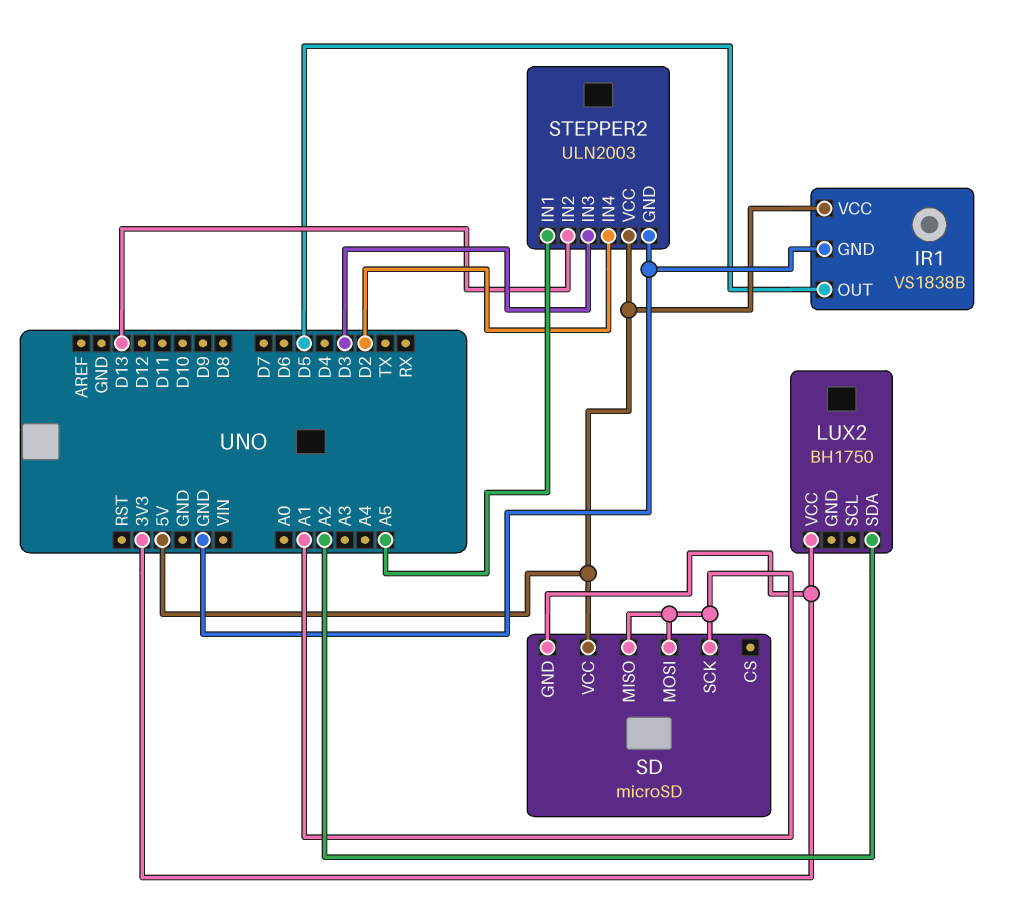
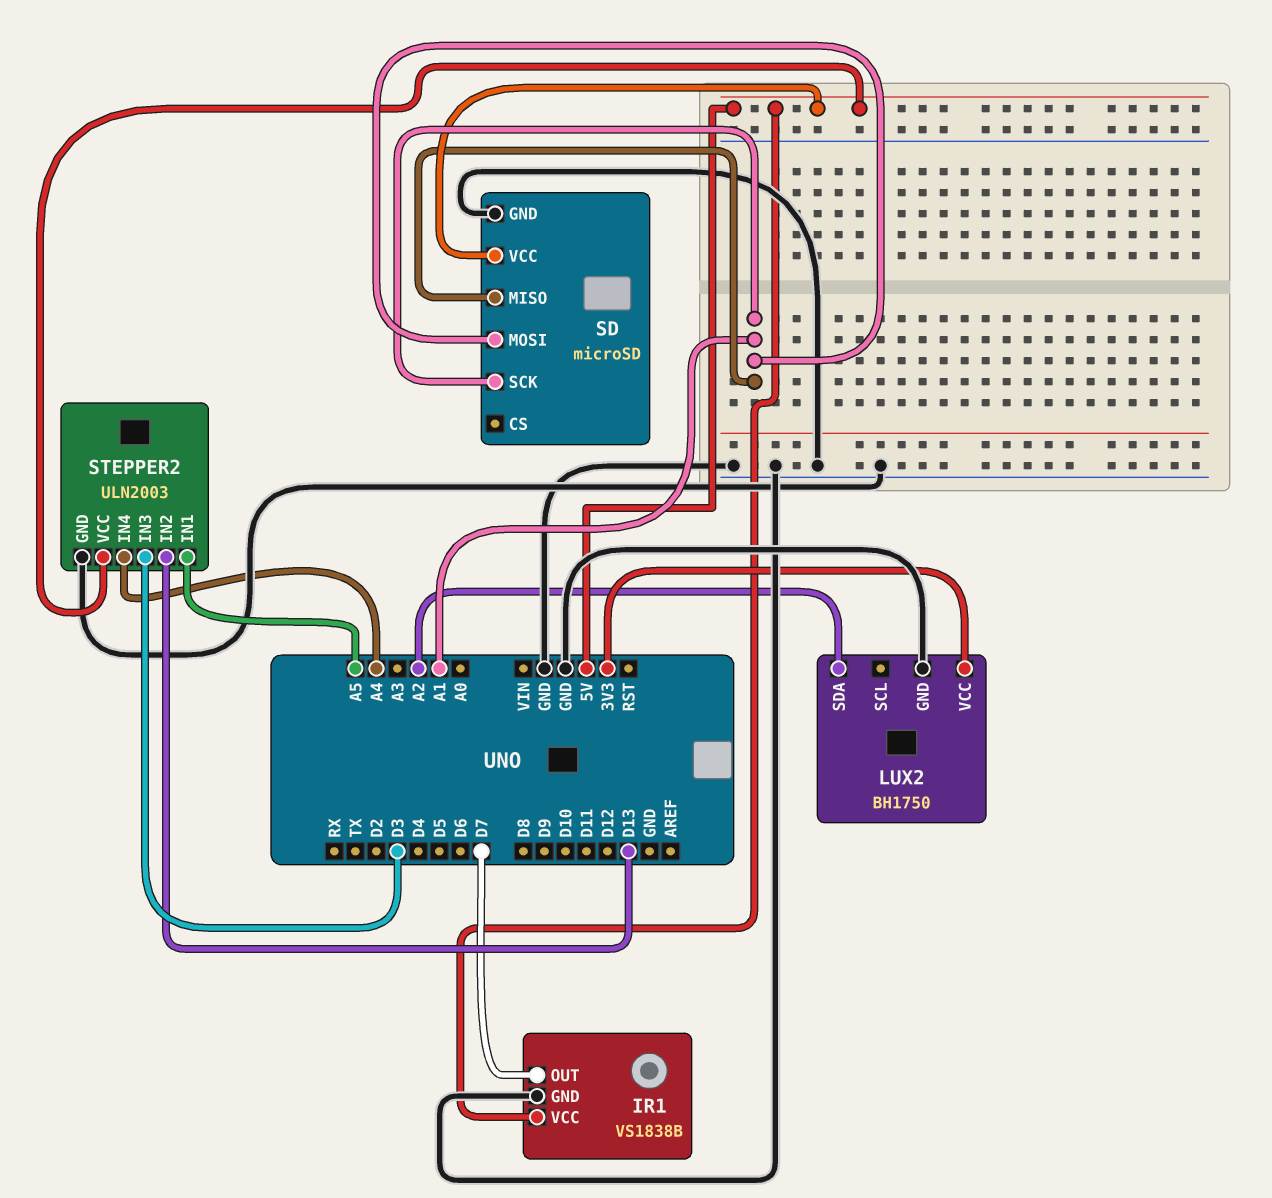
IR1 pin OUT: D5 -> D7
LUX2 pin GND: none -> GND
SD pin GND: 3V3 -> GND
STEPPER2 pin IN4: D2 -> A4

